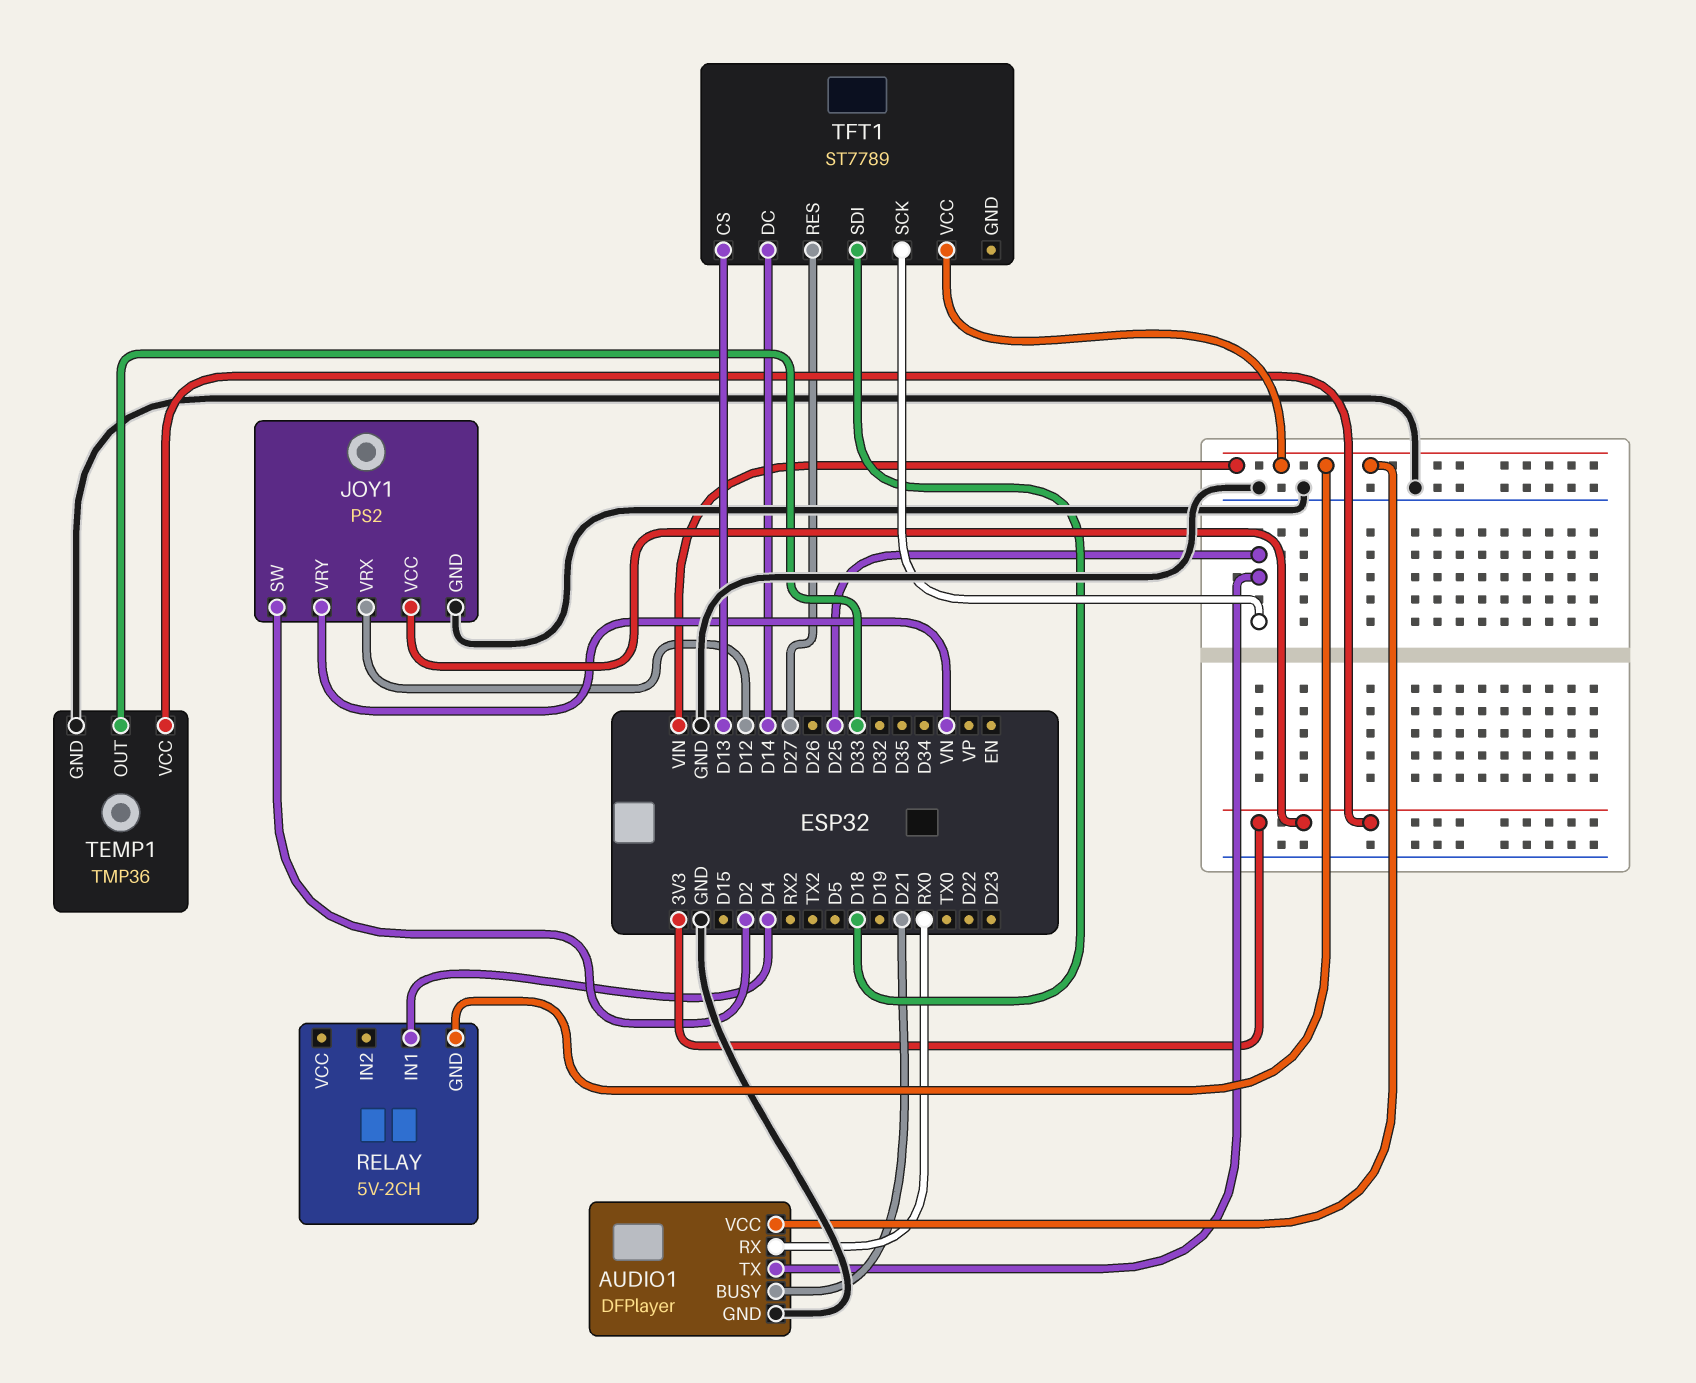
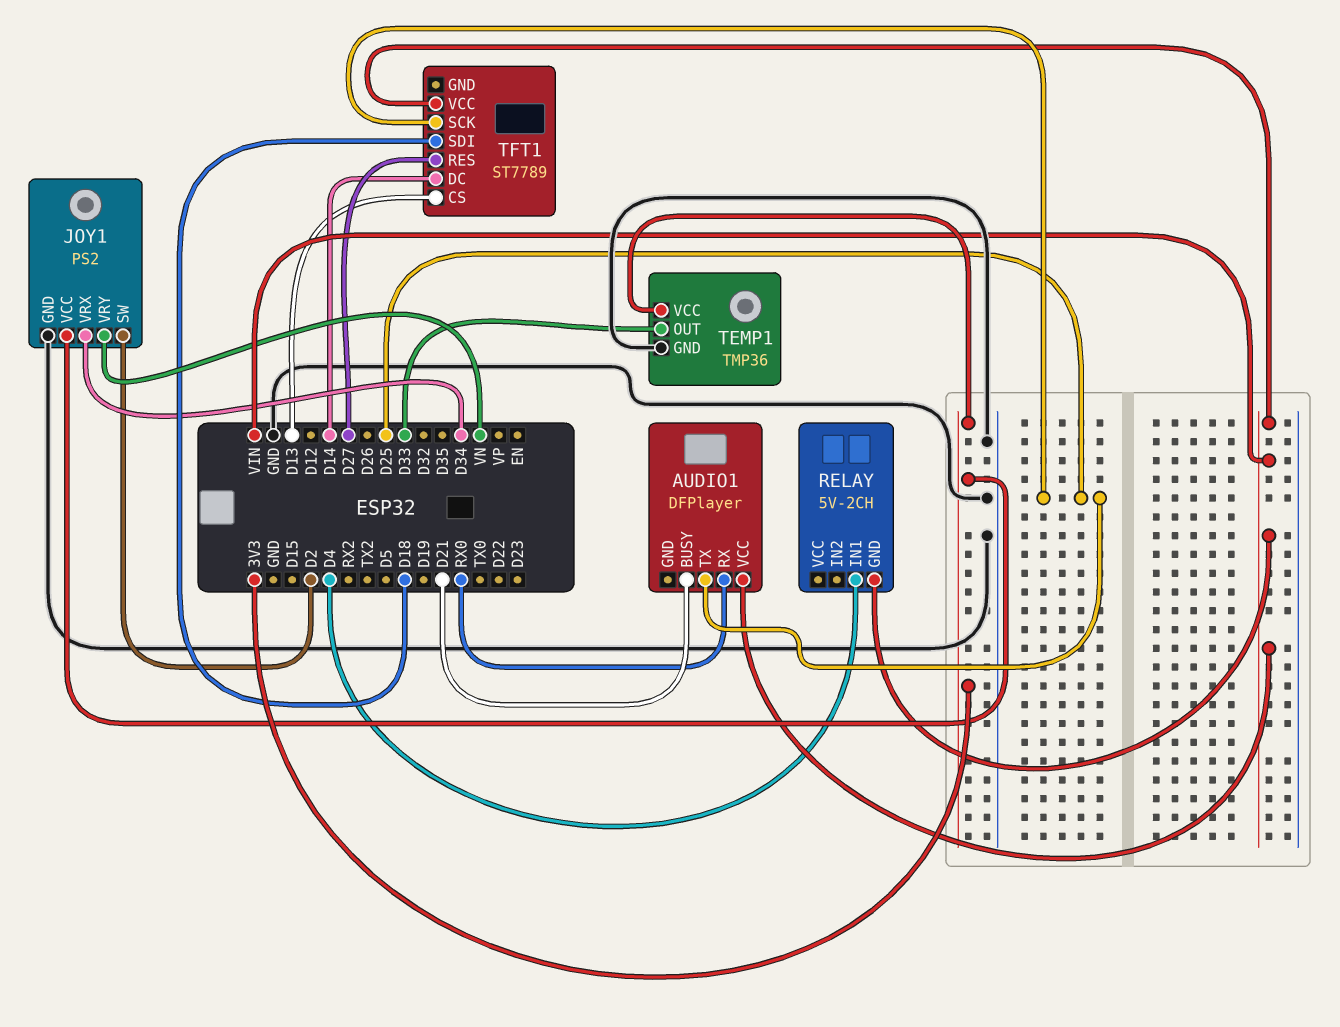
AUDIO1 pin GND: GND -> none
JOY1 pin VRX: D12 -> D34

